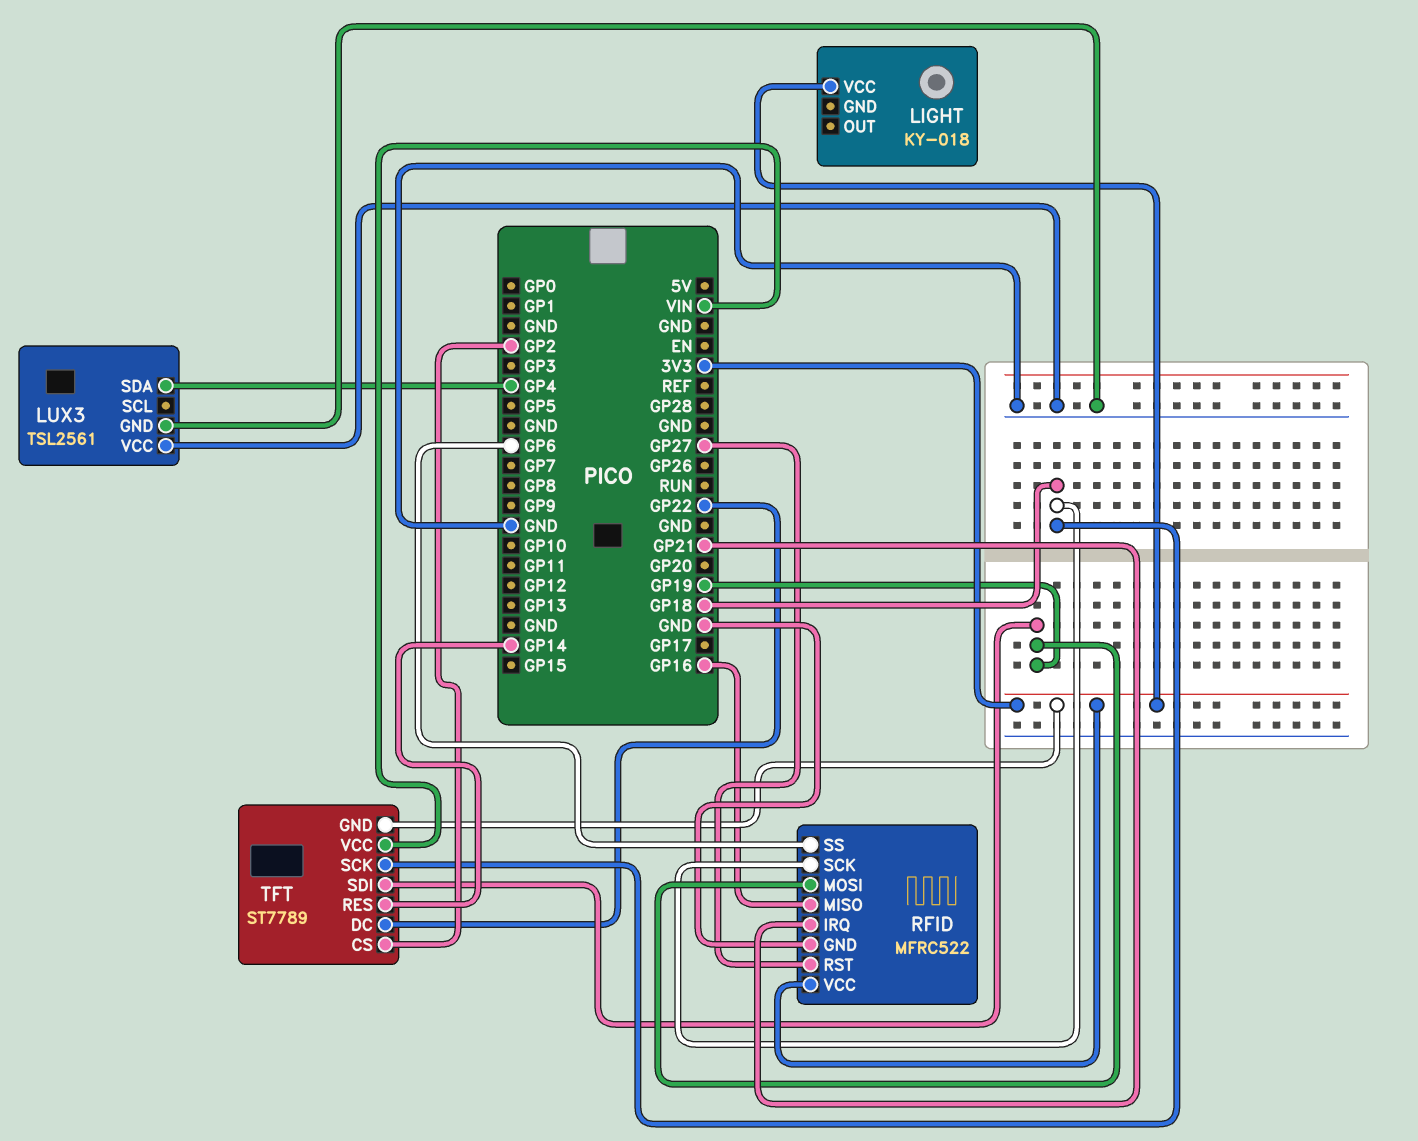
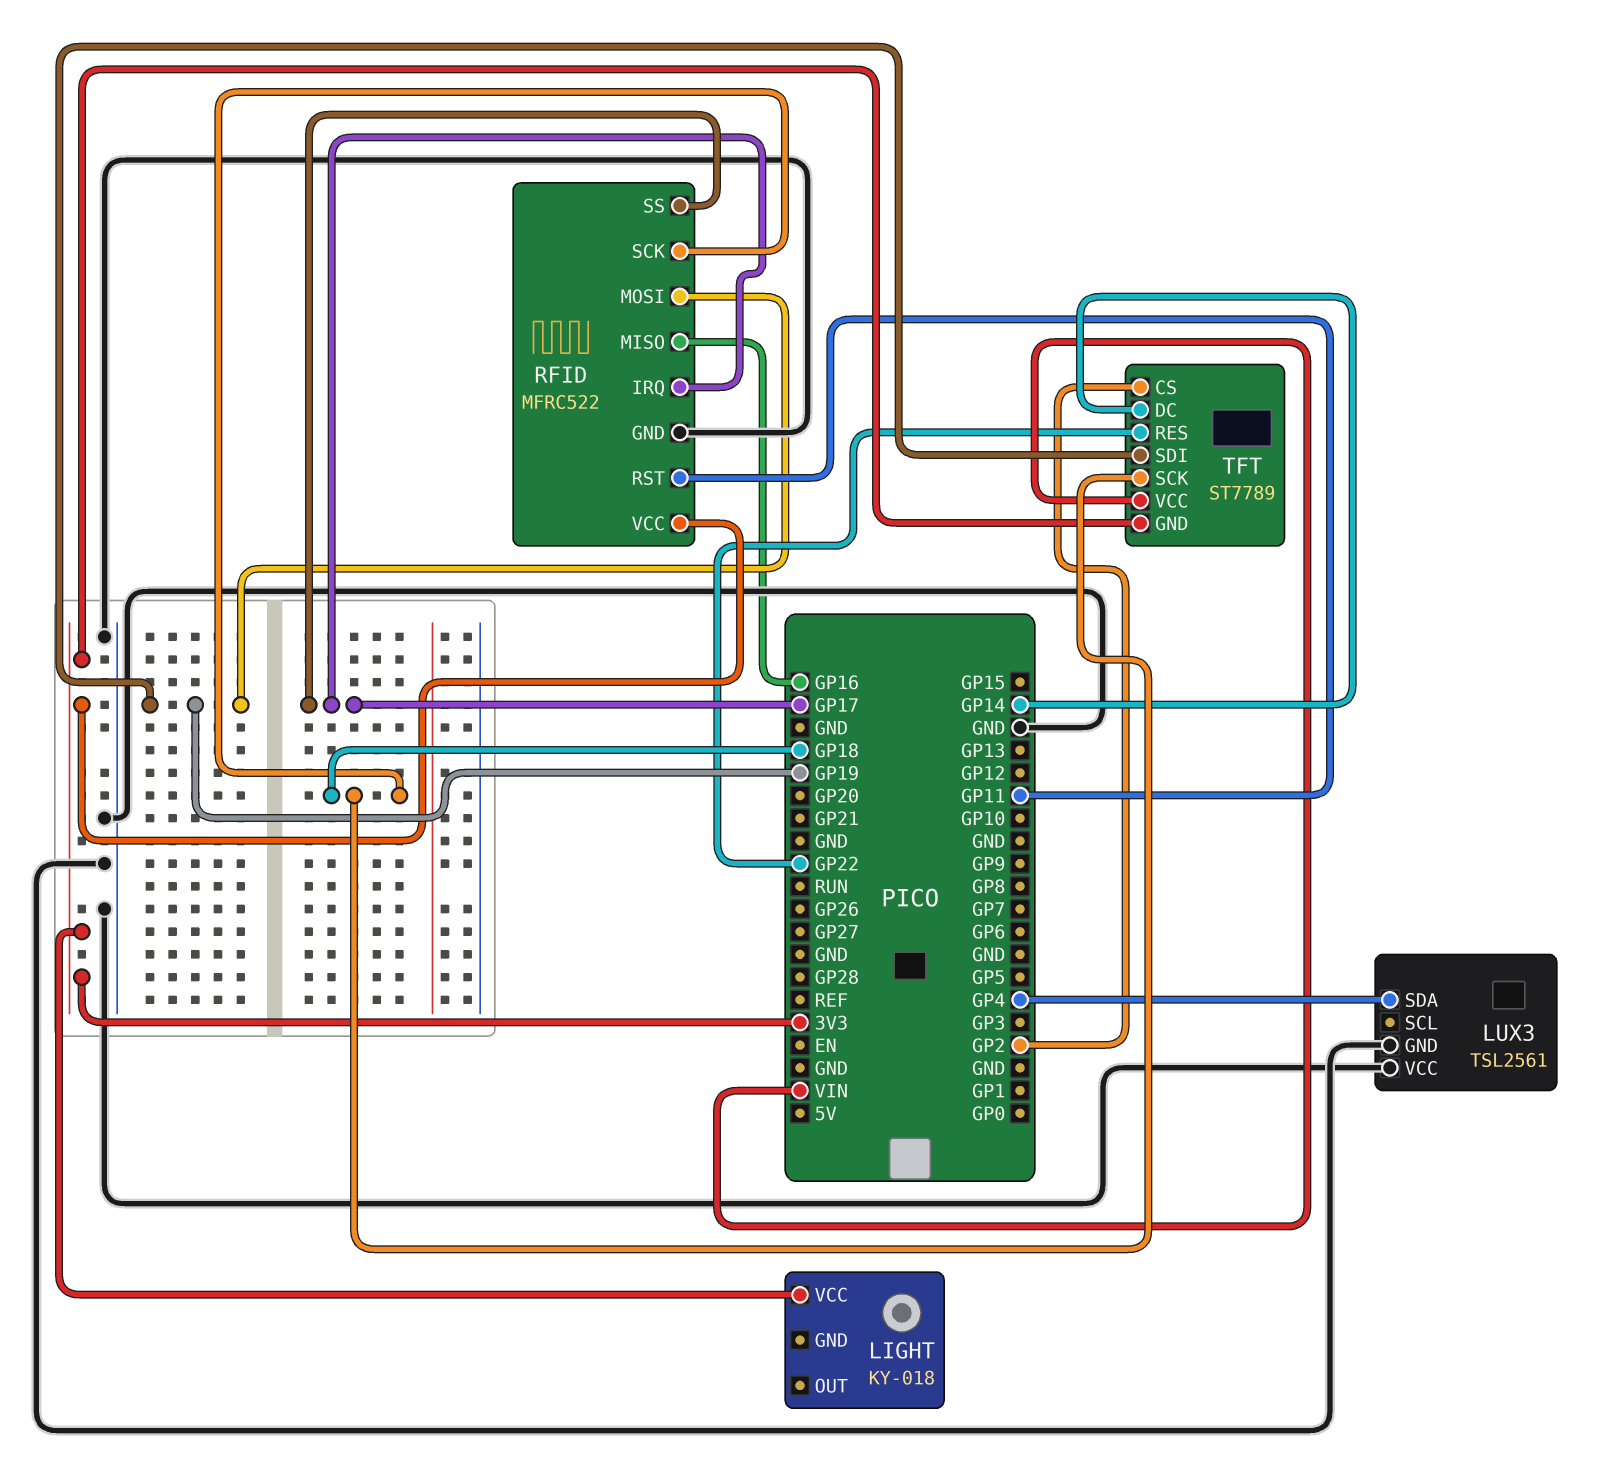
RFID pin IRQ: GP21 -> GP17
RFID pin RST: GP27 -> GP11
RFID pin SS: GP6 -> GP17
TFT pin DC: GP22 -> GP14
TFT pin RES: GP14 -> GP22

